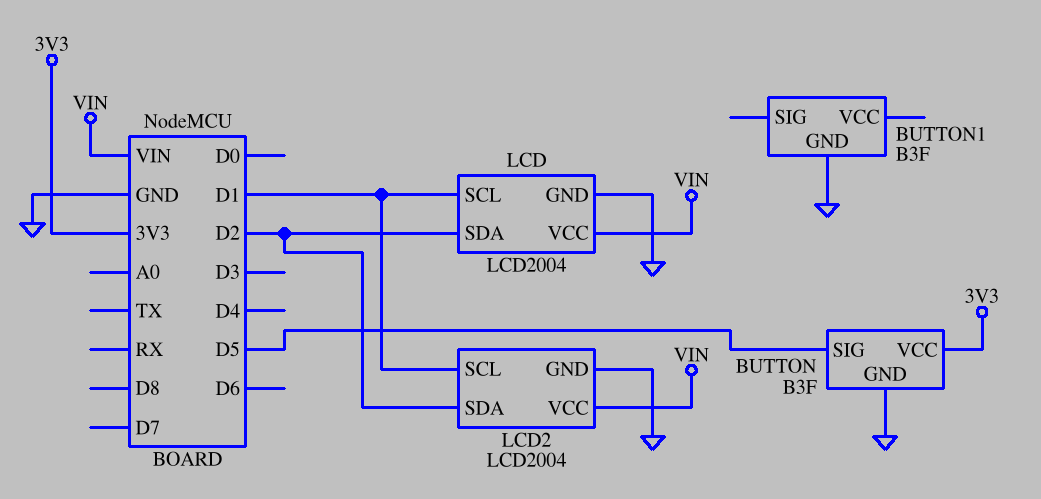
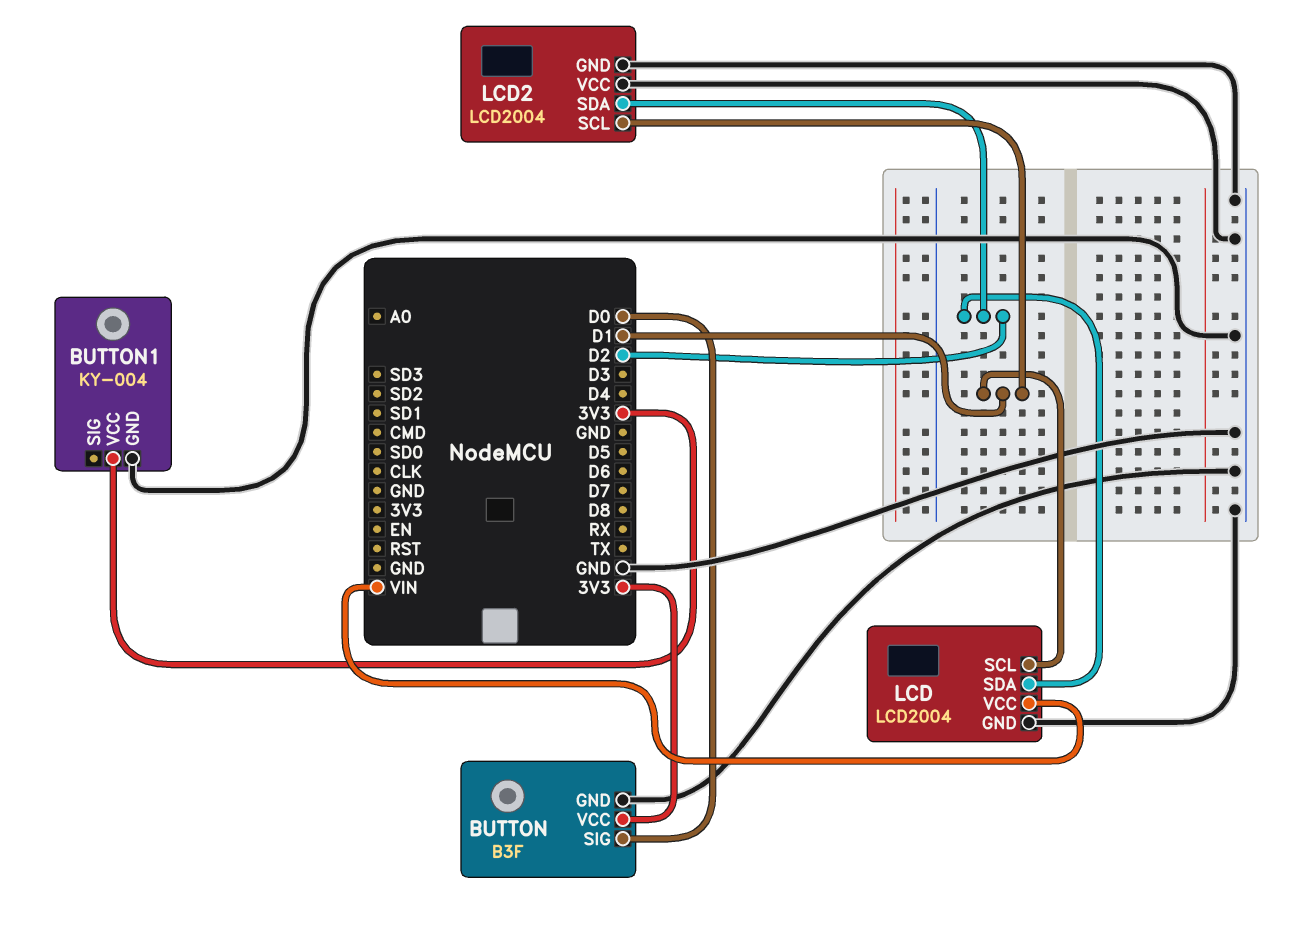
BUTTON pin SIG: D5 -> D0
BUTTON1: B3F -> KY-004
BUTTON1 pin VCC: none -> 3V3
LCD2 pin VCC: VIN -> GND

